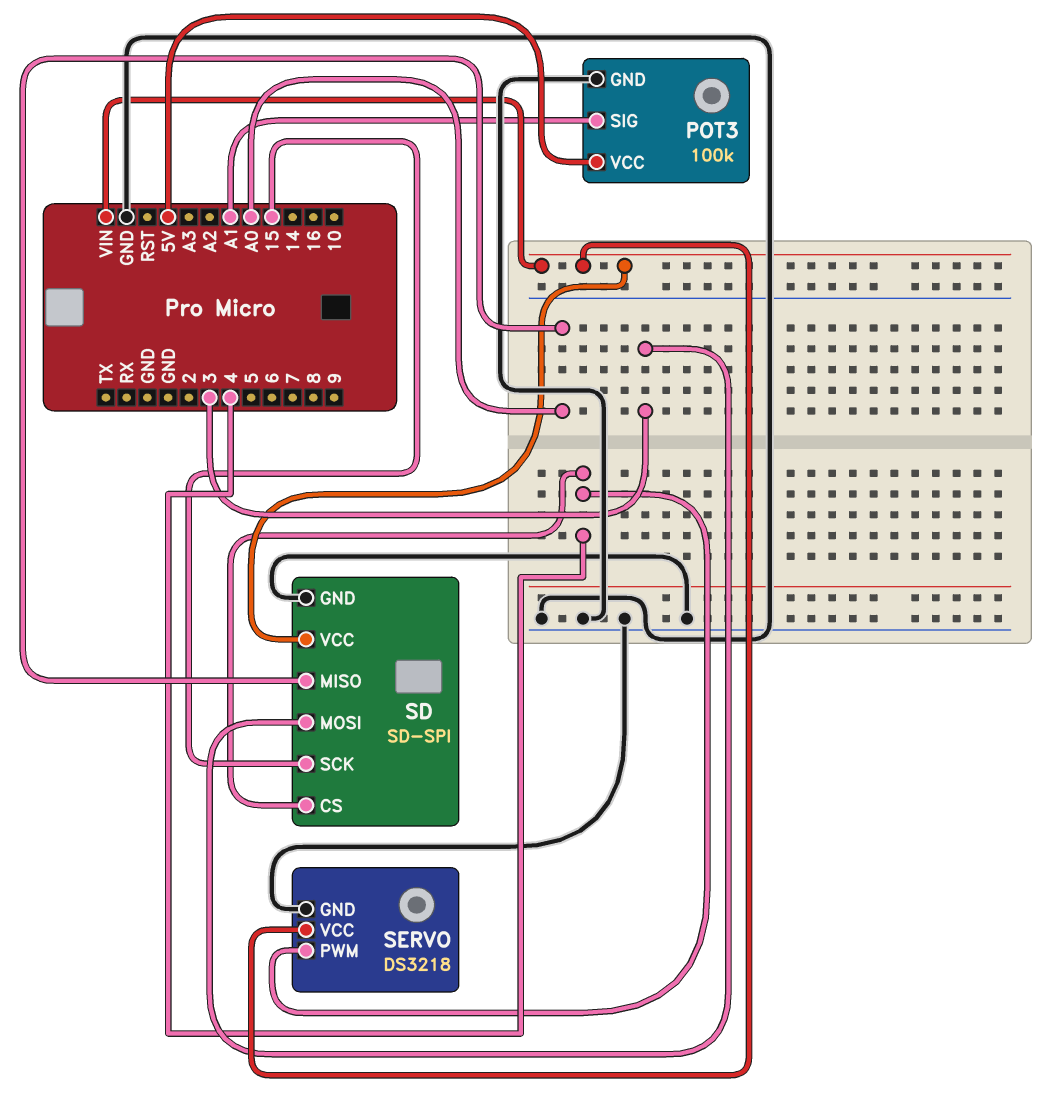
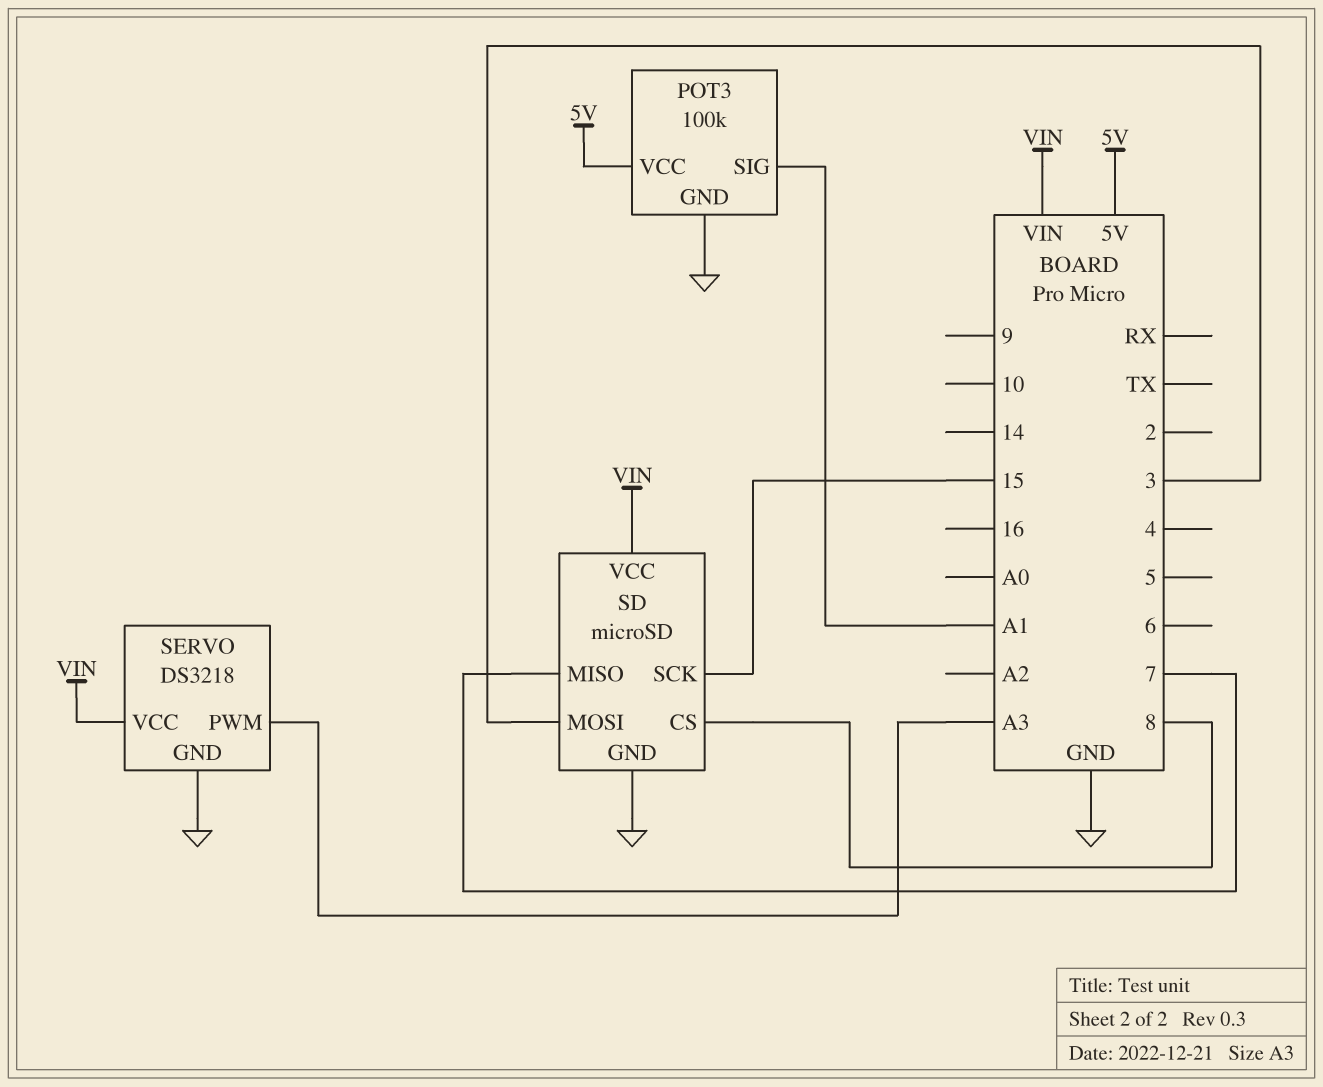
SD: SD-SPI -> microSD
SD pin CS: 4 -> 8
SD pin MISO: A0 -> 7
SERVO pin PWM: 4 -> A3

